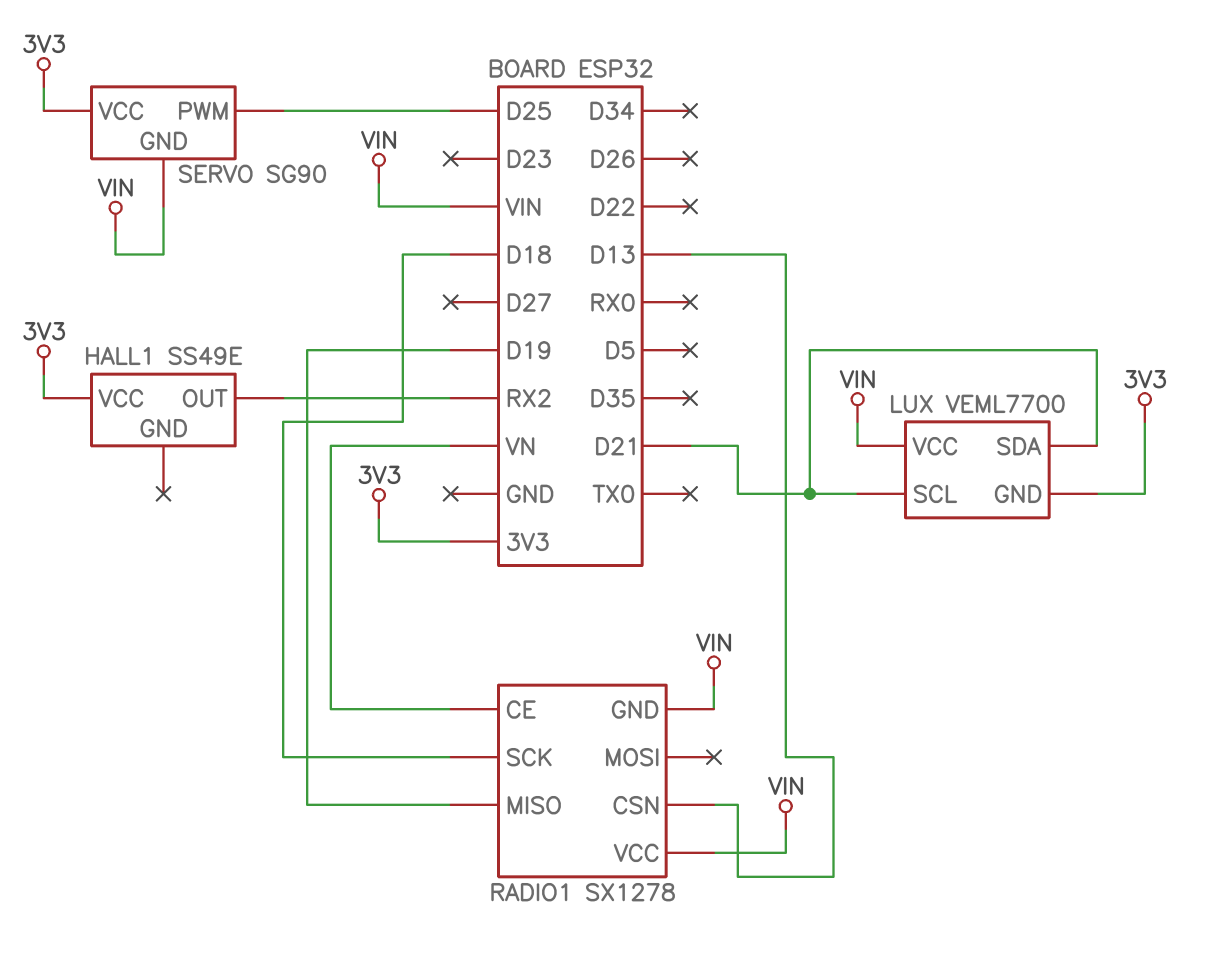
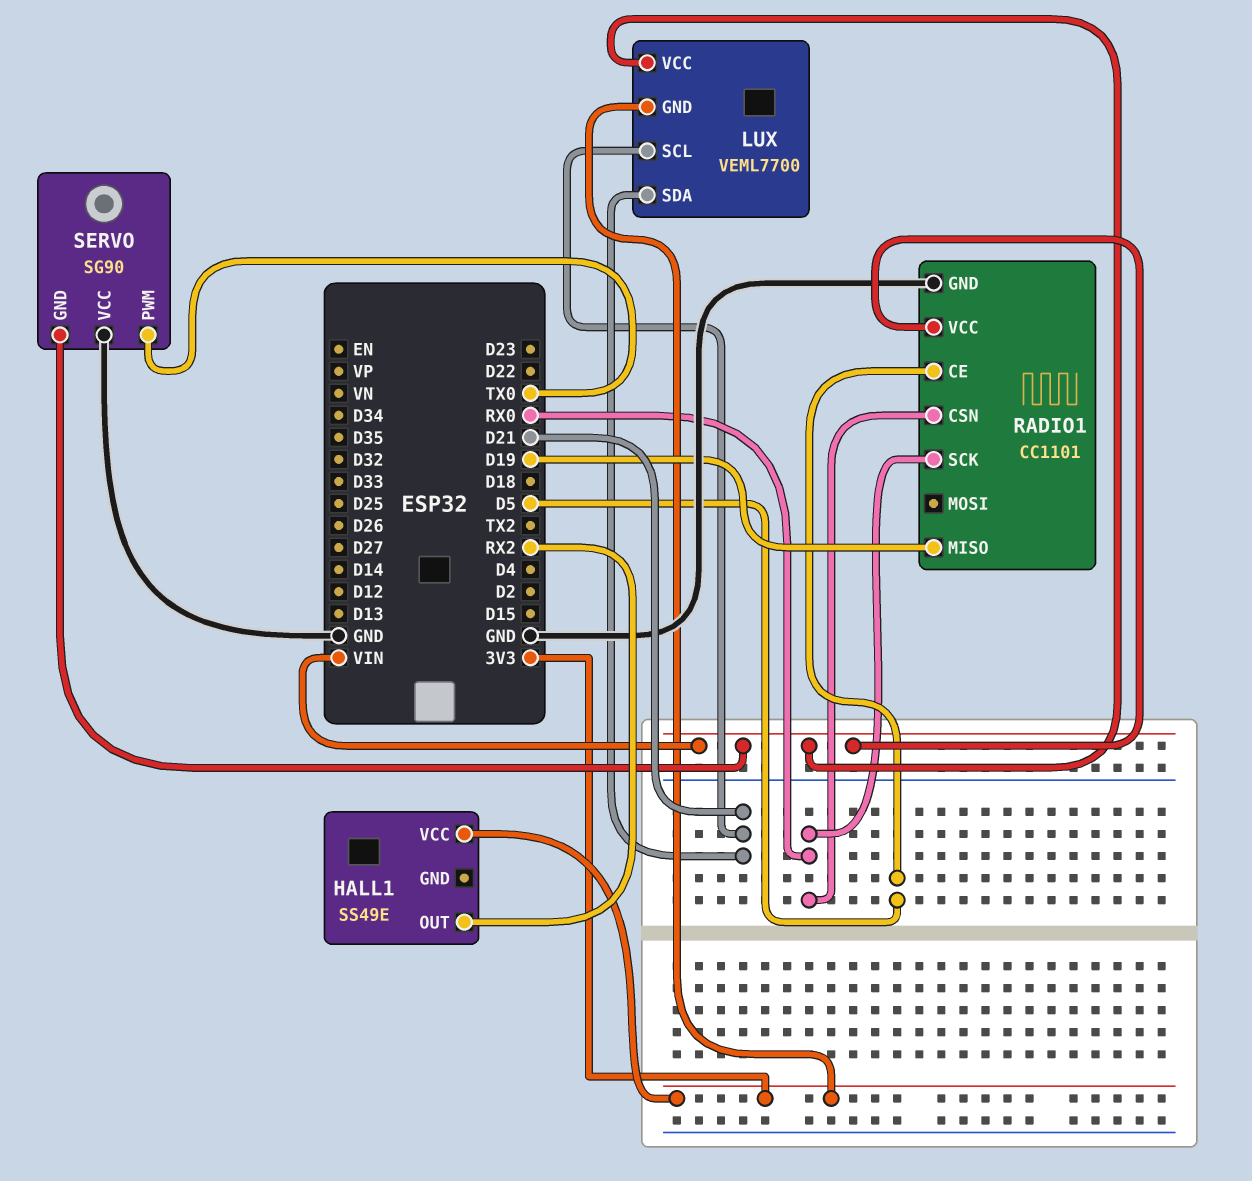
RADIO1: SX1278 -> CC1101
RADIO1 pin CE: VN -> D5
RADIO1 pin CSN: D13 -> RX0
RADIO1 pin GND: VIN -> GND
RADIO1 pin SCK: D18 -> RX0
SERVO pin PWM: D25 -> TX0
SERVO pin VCC: 3V3 -> GND

